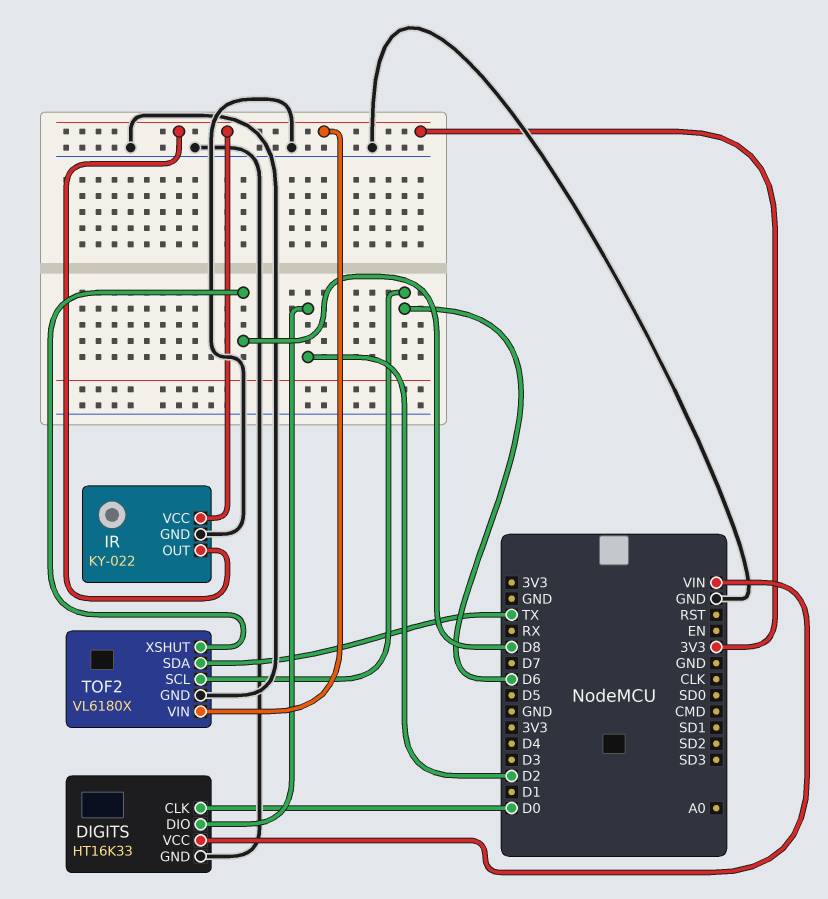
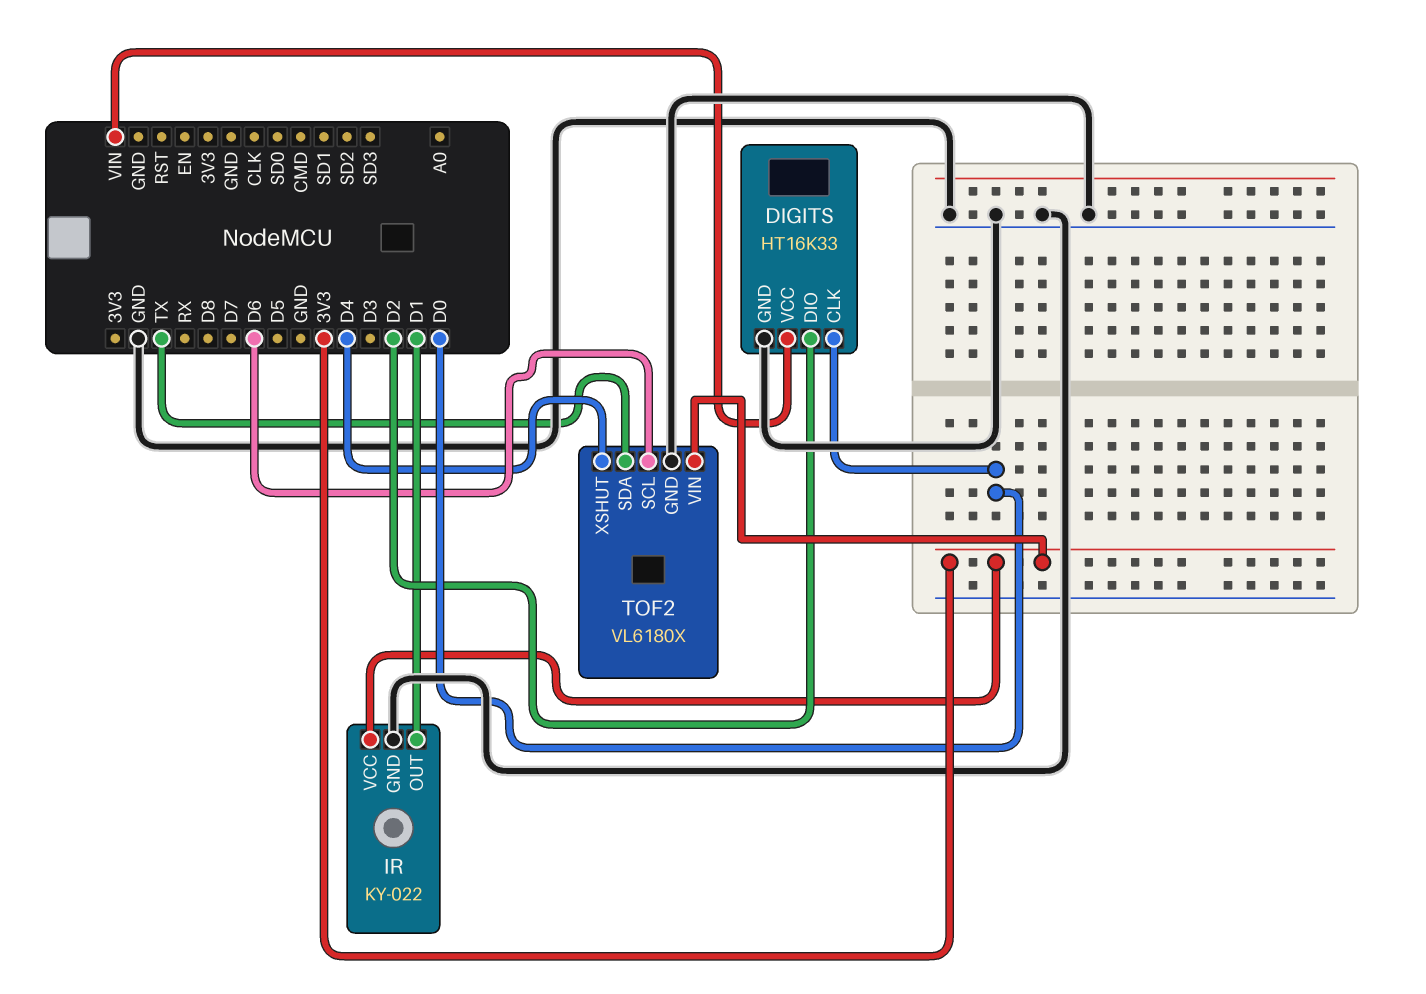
IR pin OUT: 3V3 -> D1
TOF2 pin XSHUT: D8 -> D4

